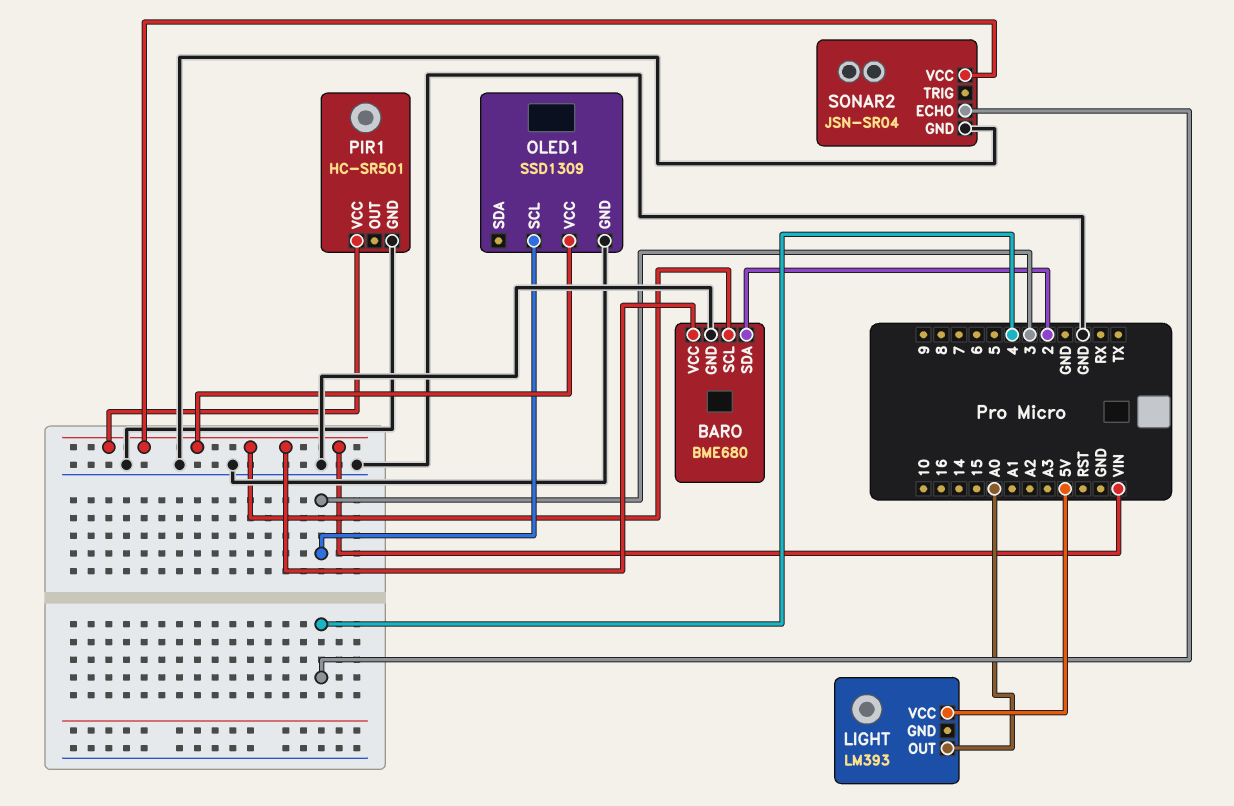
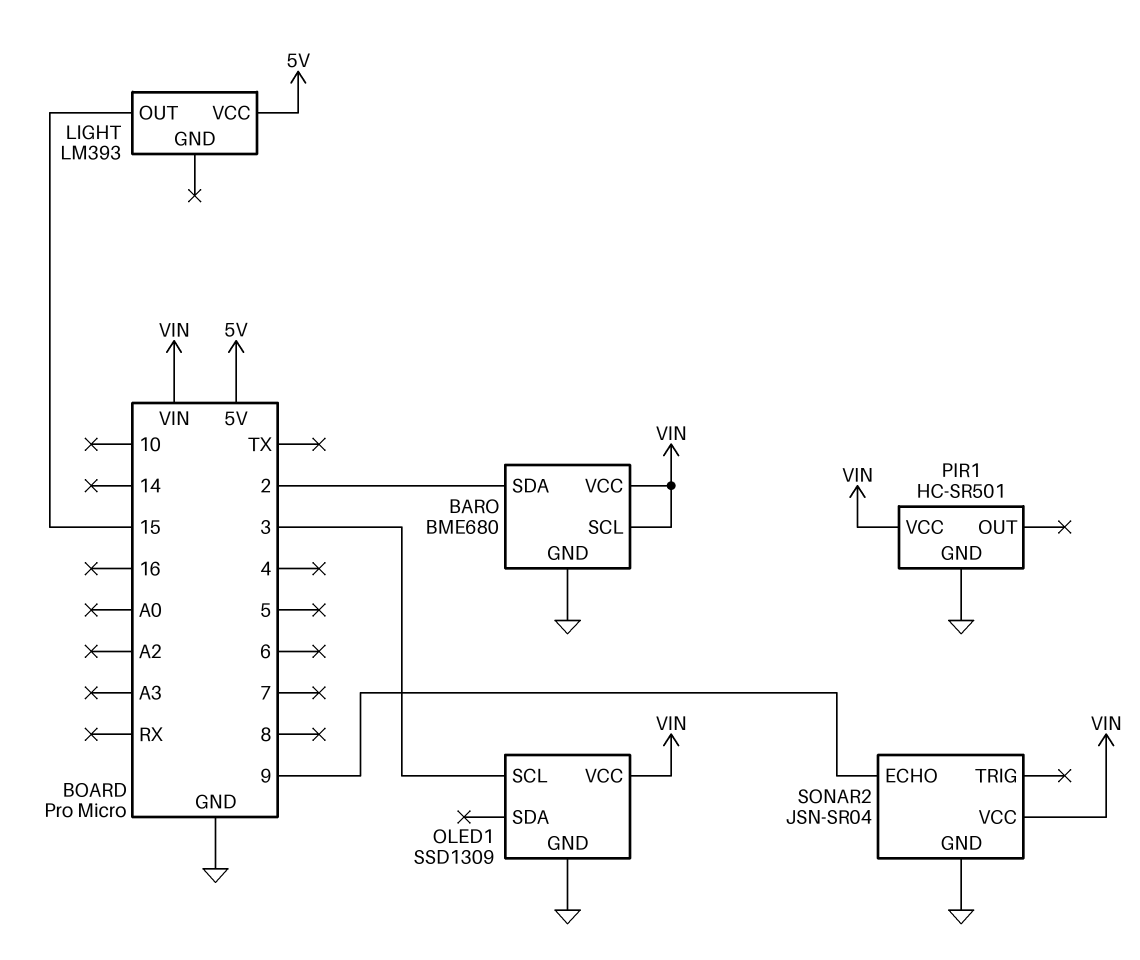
LIGHT pin OUT: A0 -> 15
SONAR2 pin ECHO: 4 -> 9

